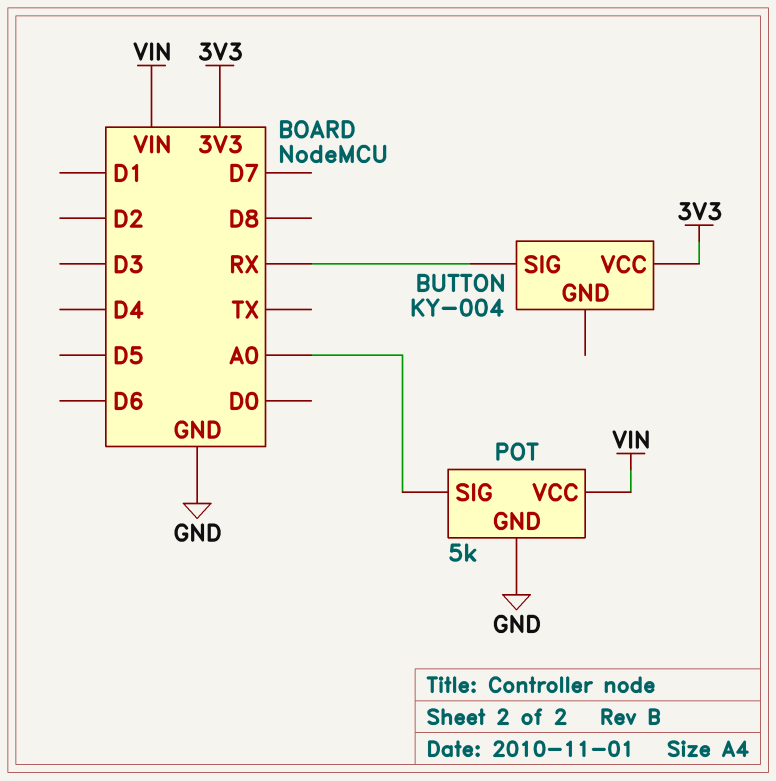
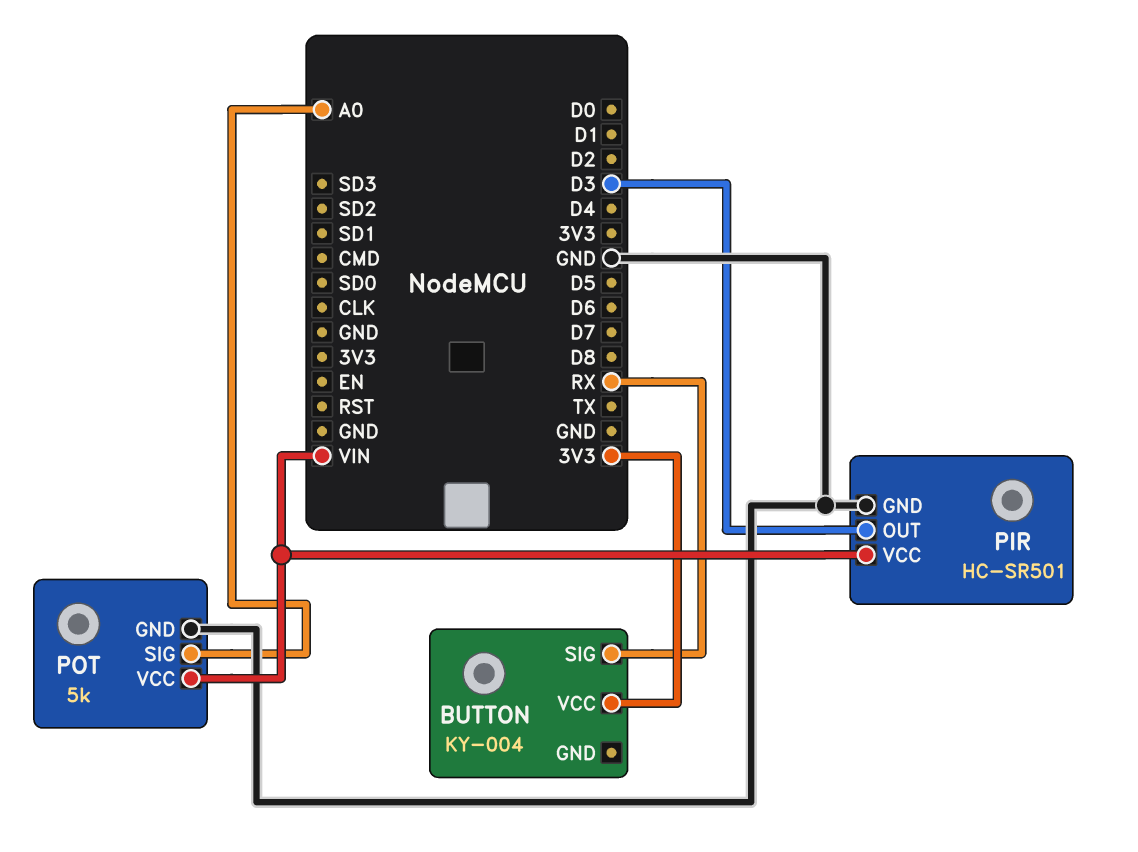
PIR: none -> HC-SR501
PIR pin GND: none -> GND
PIR pin OUT: none -> D3
PIR pin VCC: none -> VIN

